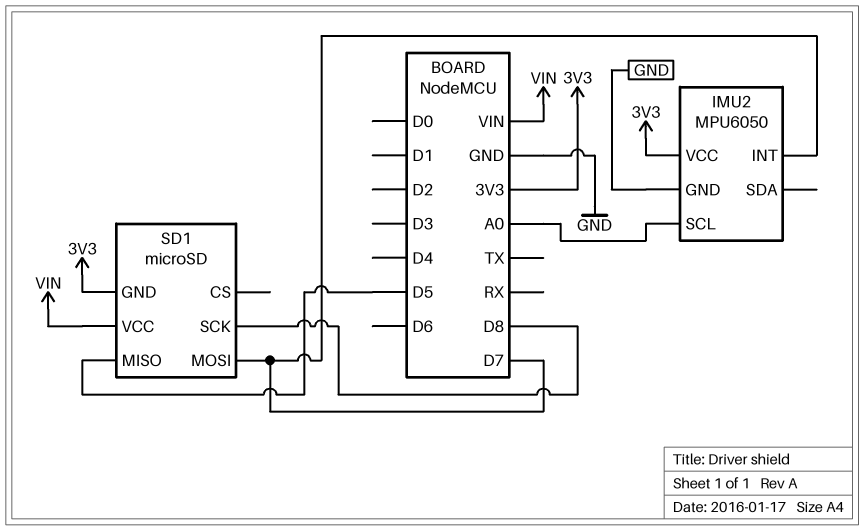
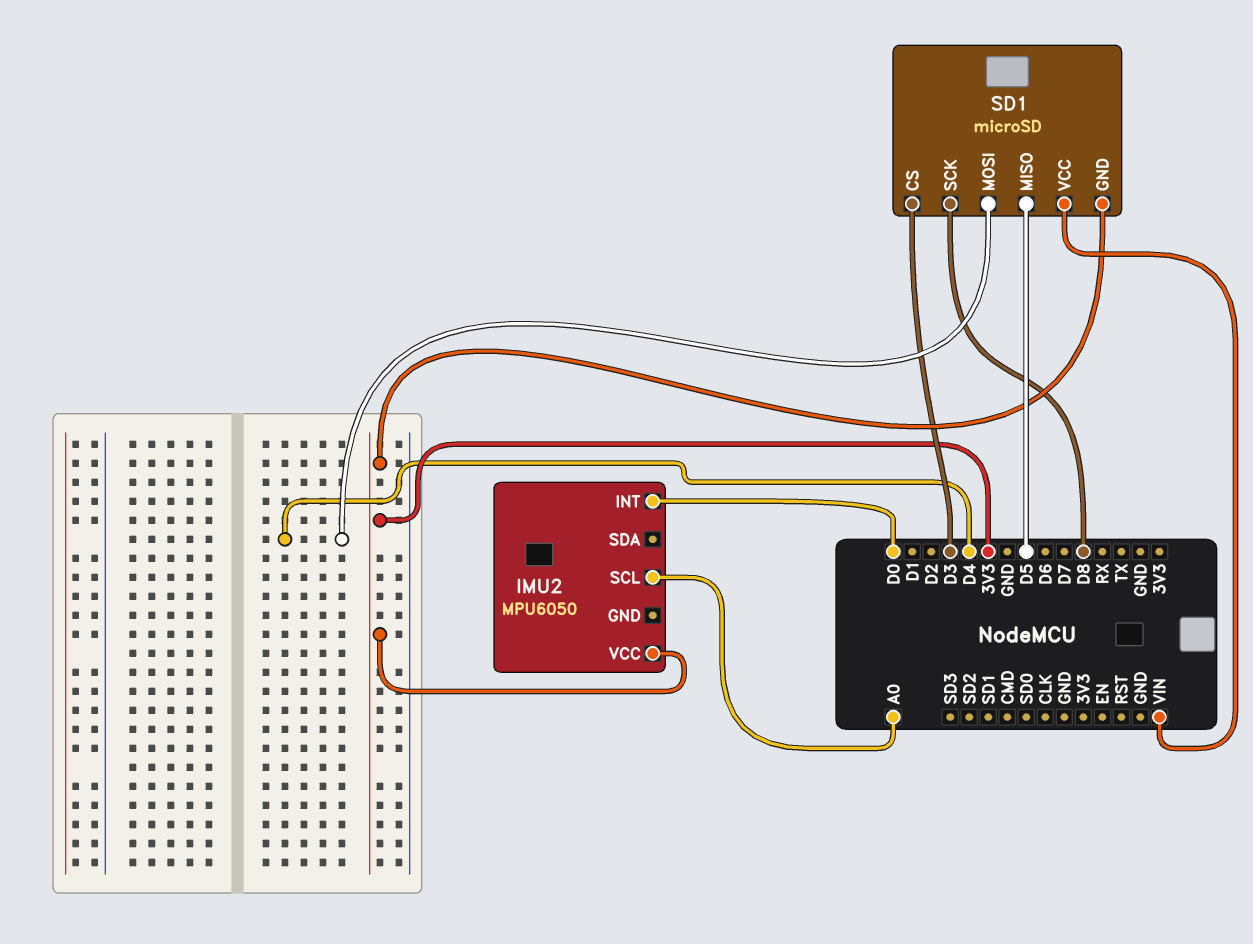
IMU2 pin GND: GND -> none
IMU2 pin INT: D7 -> D0
SD1 pin CS: none -> D3
SD1 pin MOSI: D7 -> D4

